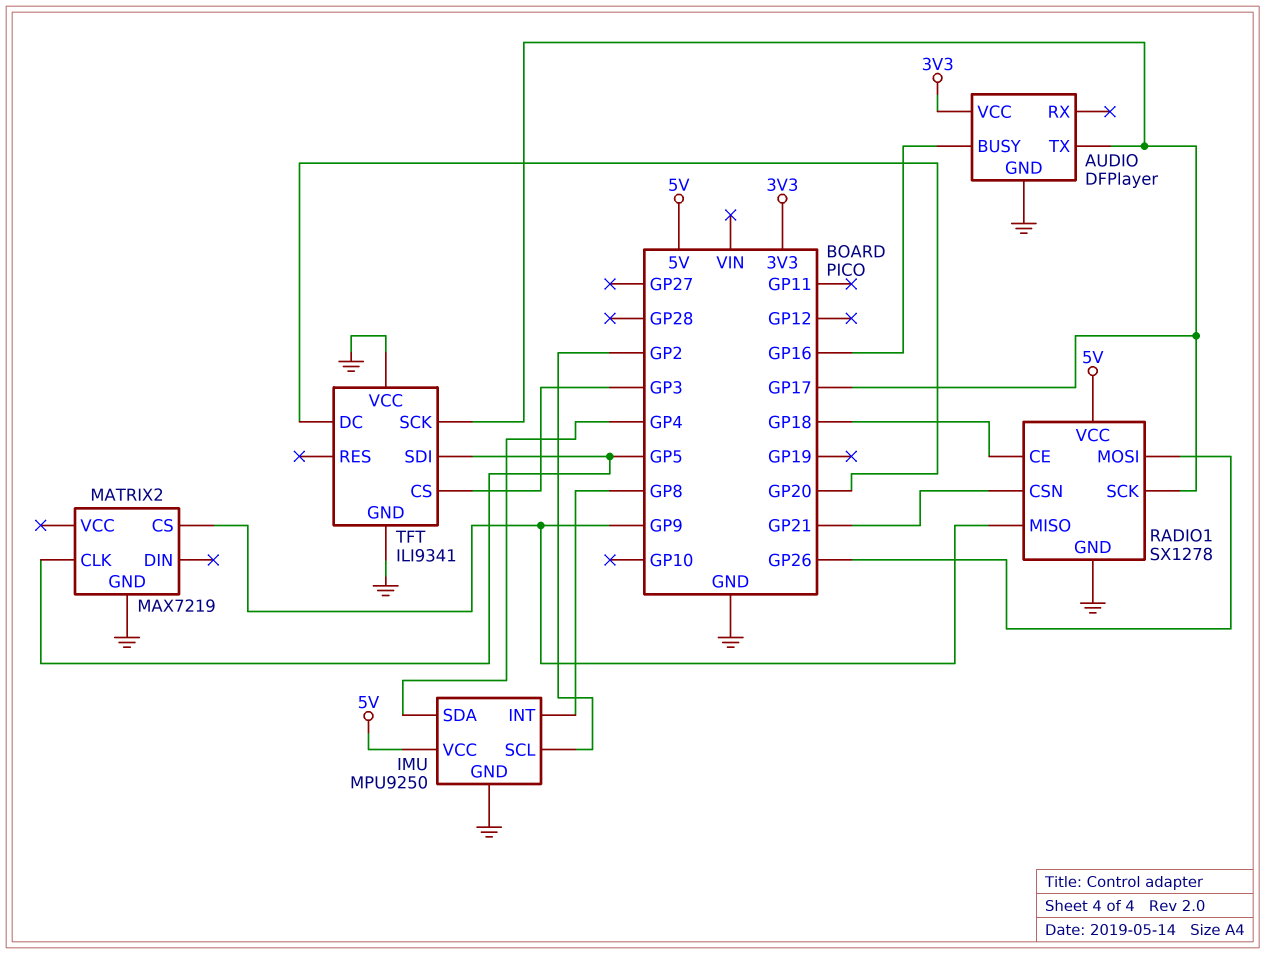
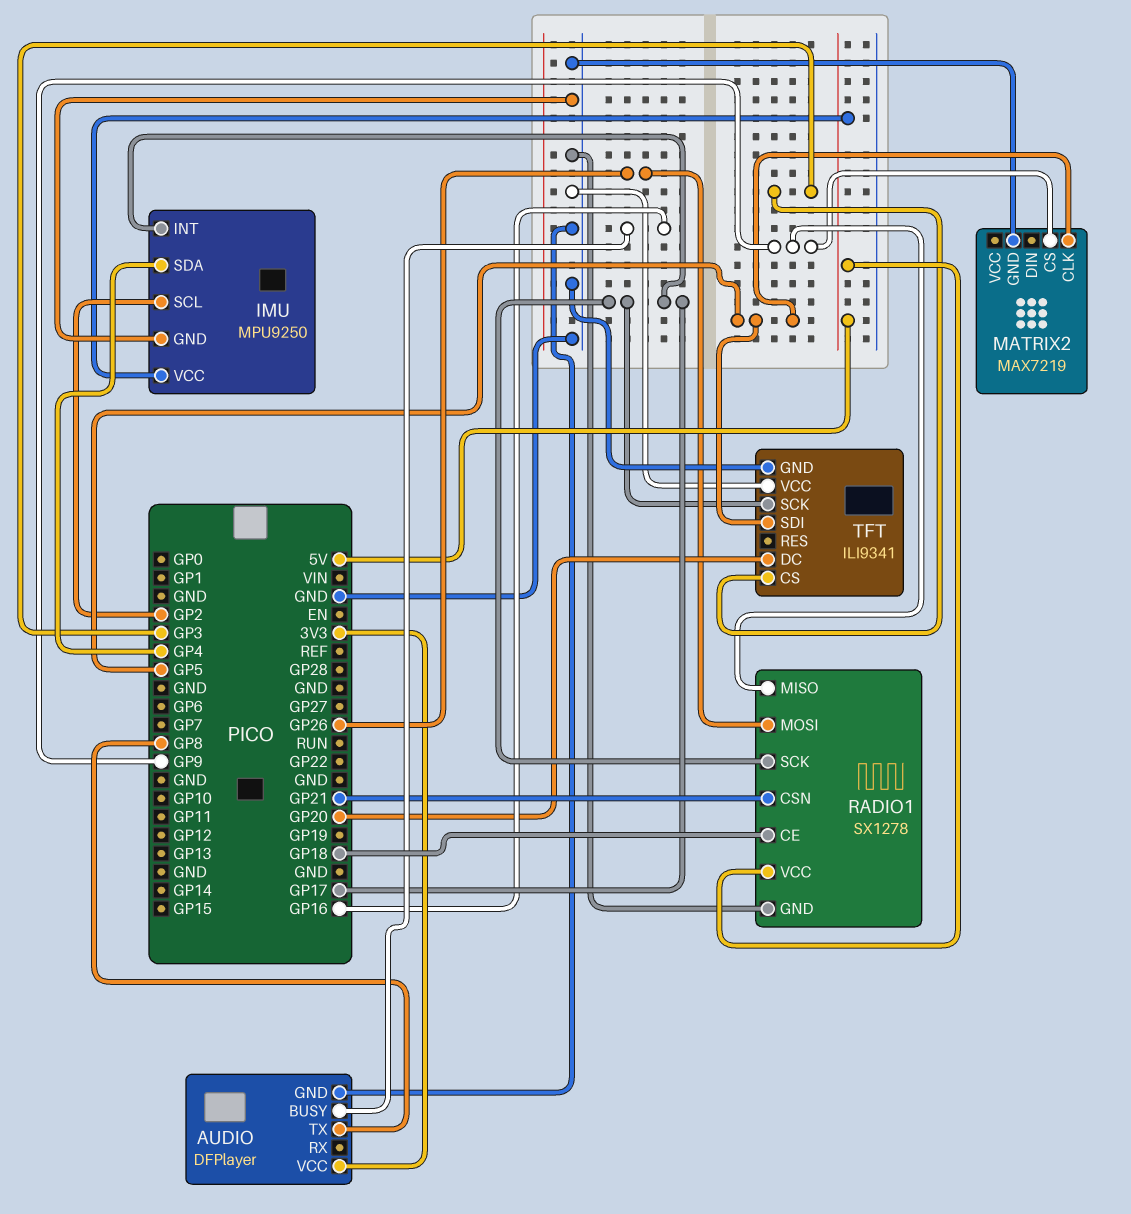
AUDIO pin TX: GP17 -> GP8
IMU pin INT: GP8 -> GP17

